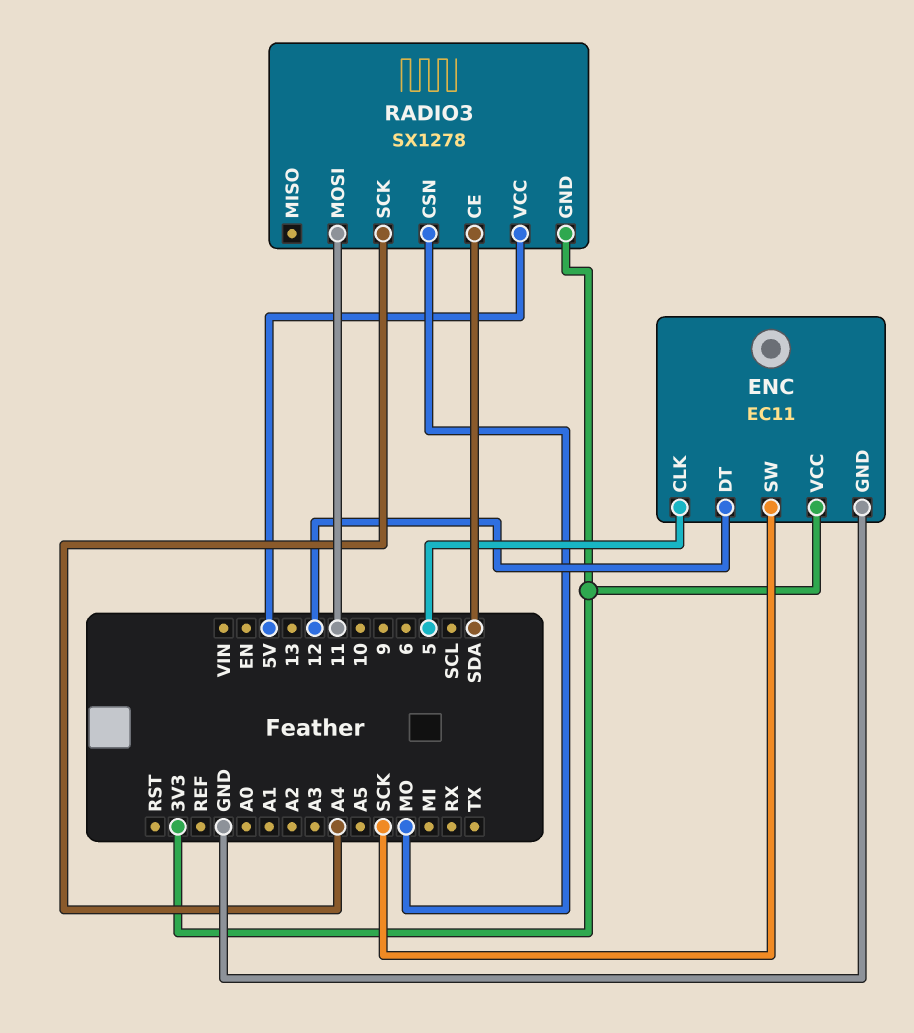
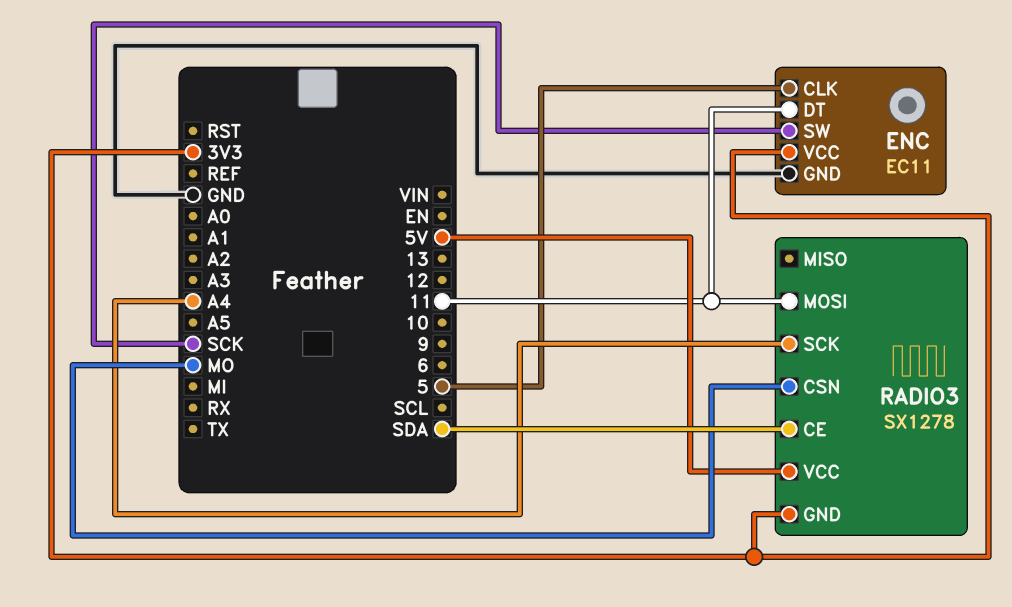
ENC pin DT: 12 -> 11

